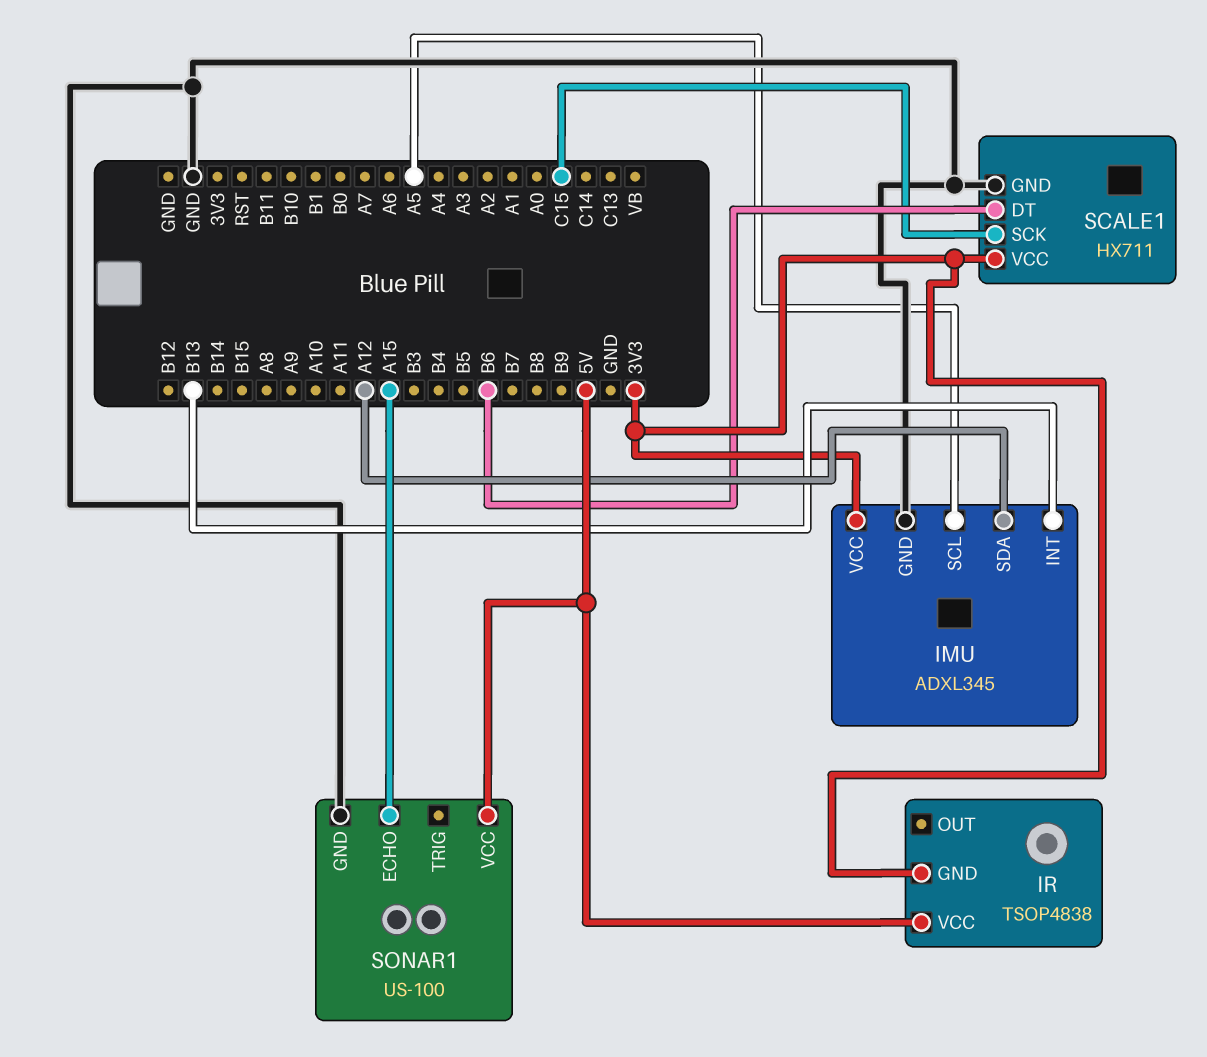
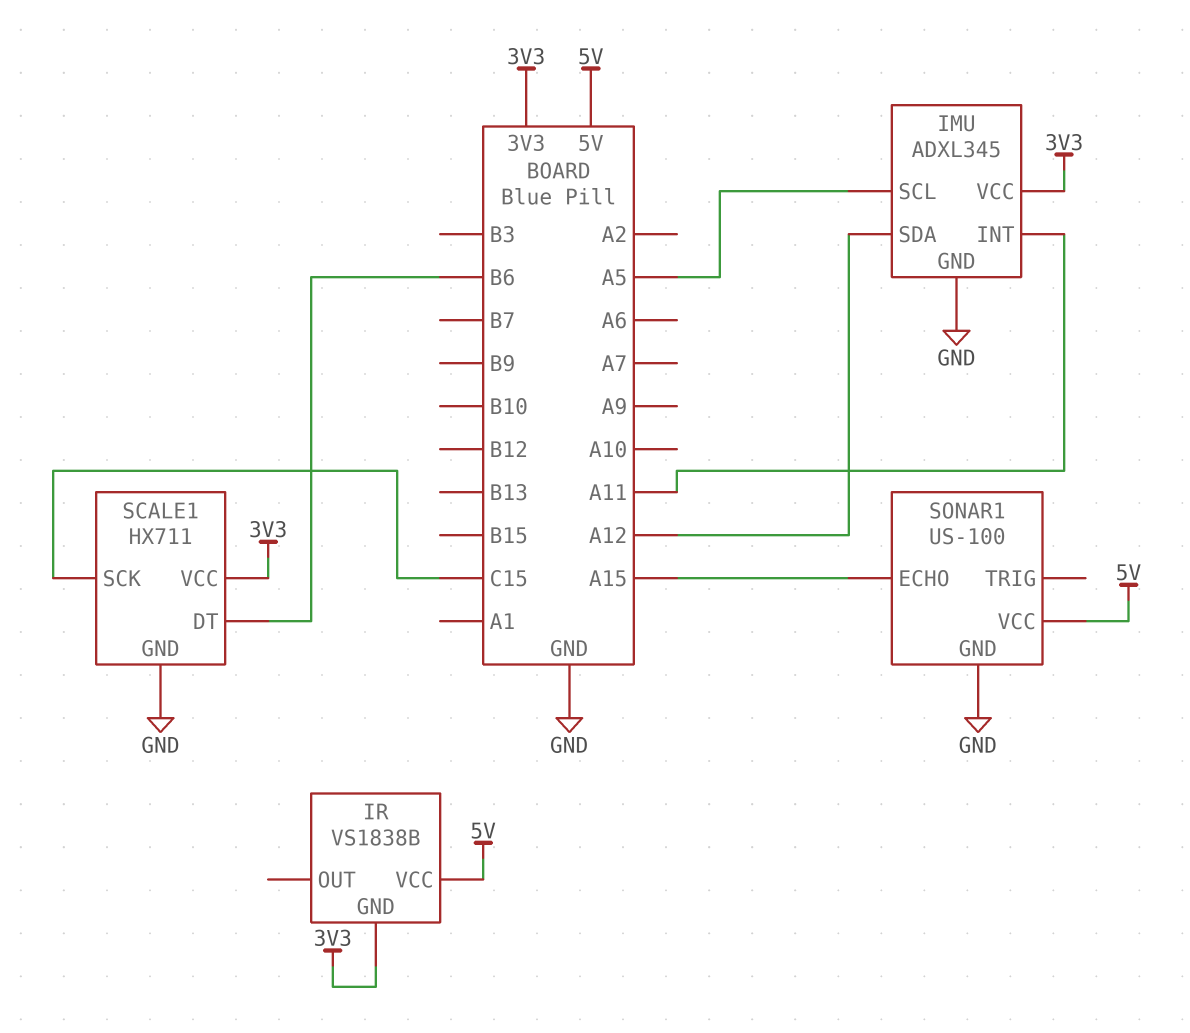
IMU pin INT: B13 -> A11
IR: TSOP4838 -> VS1838B

